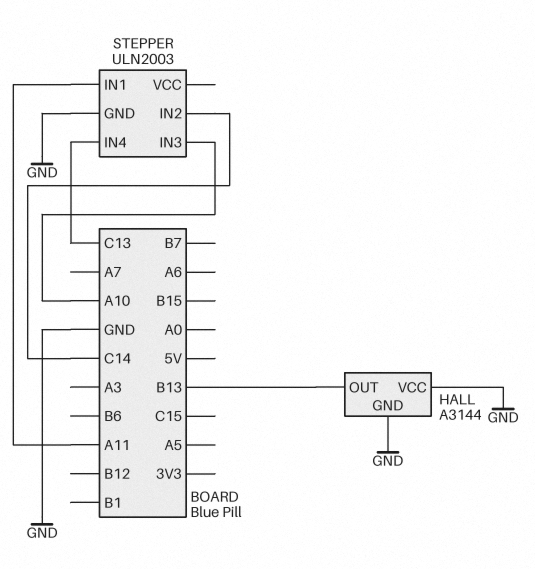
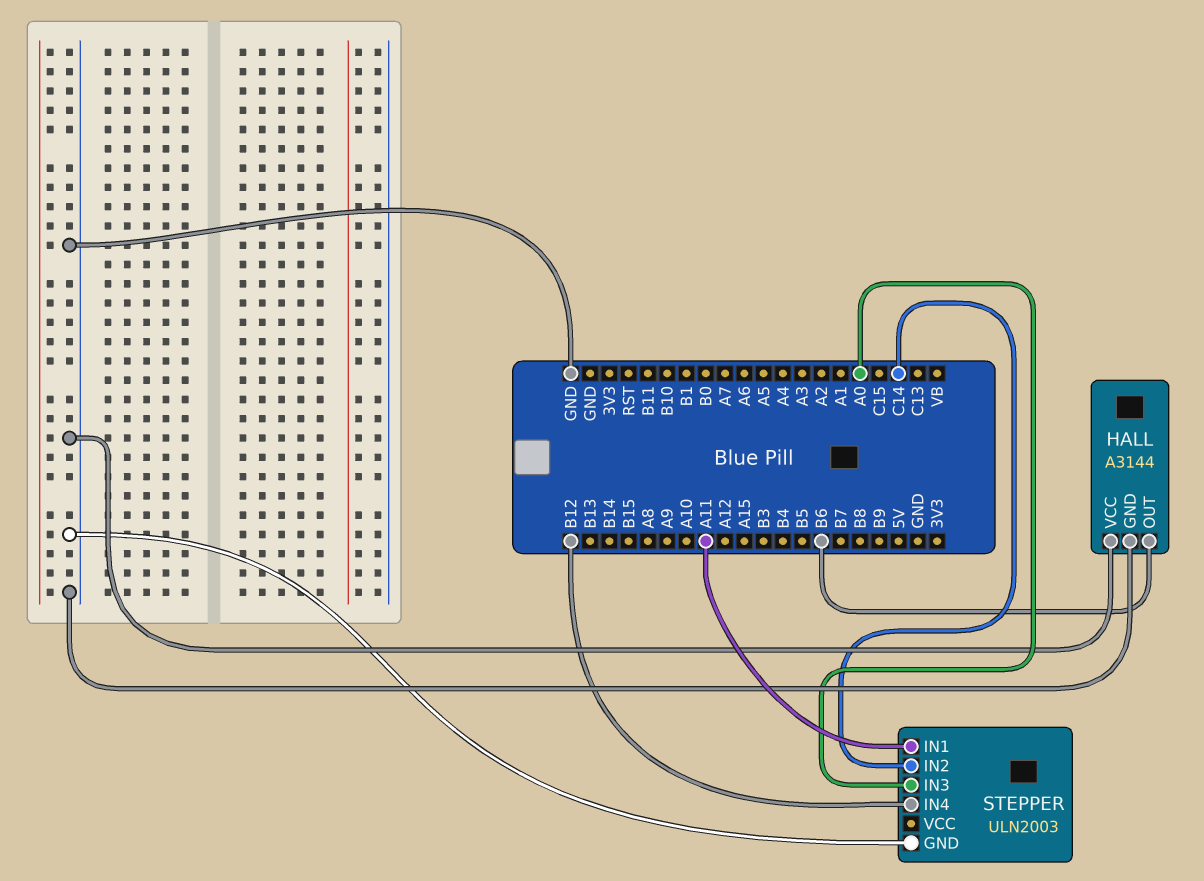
HALL pin OUT: B13 -> B6
STEPPER pin IN3: A10 -> A0
STEPPER pin IN4: C13 -> B12

